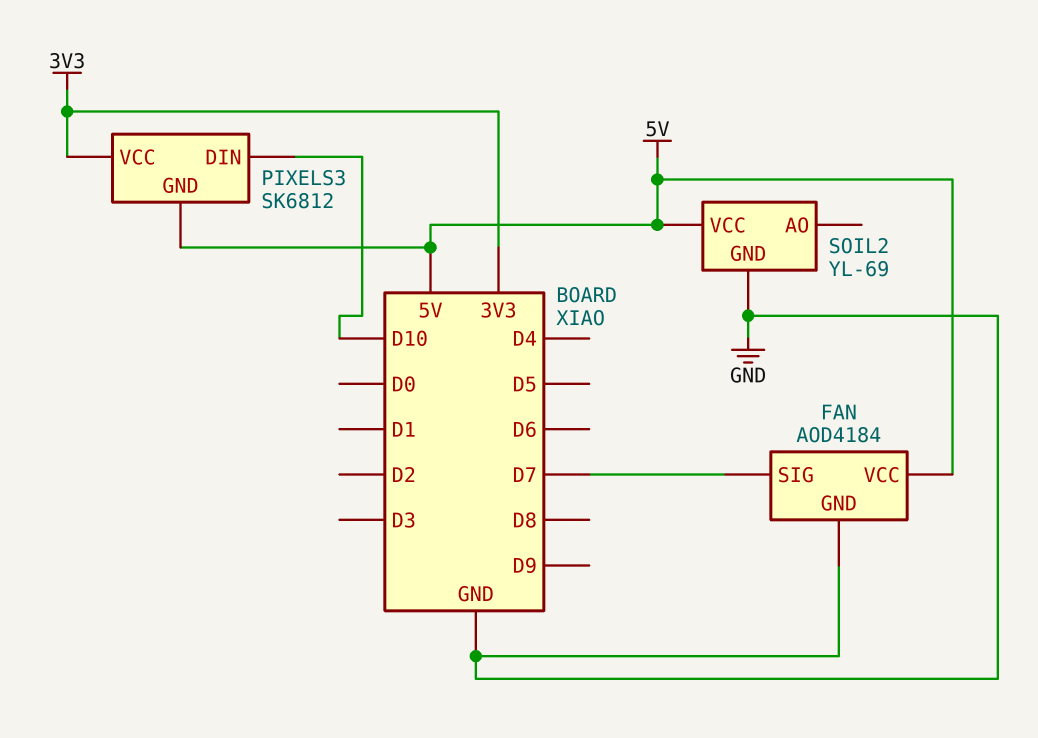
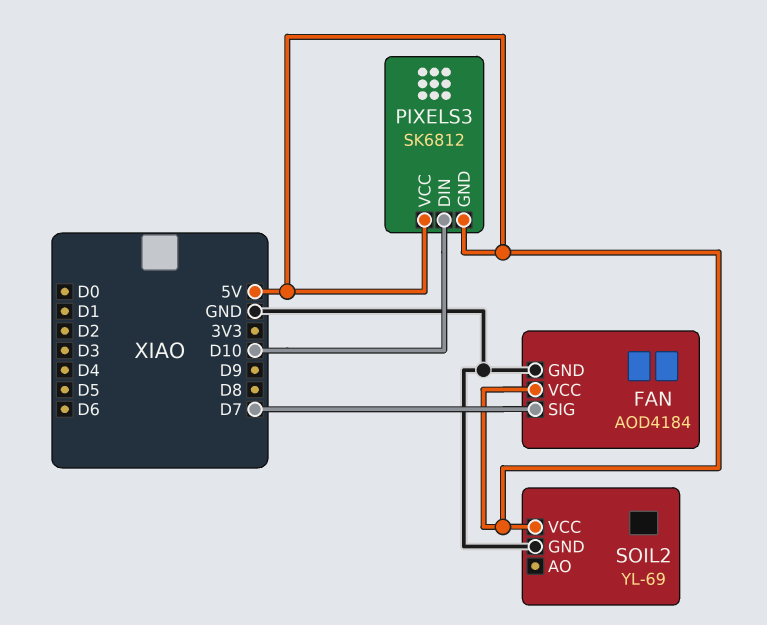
PIXELS3 pin VCC: 3V3 -> 5V

